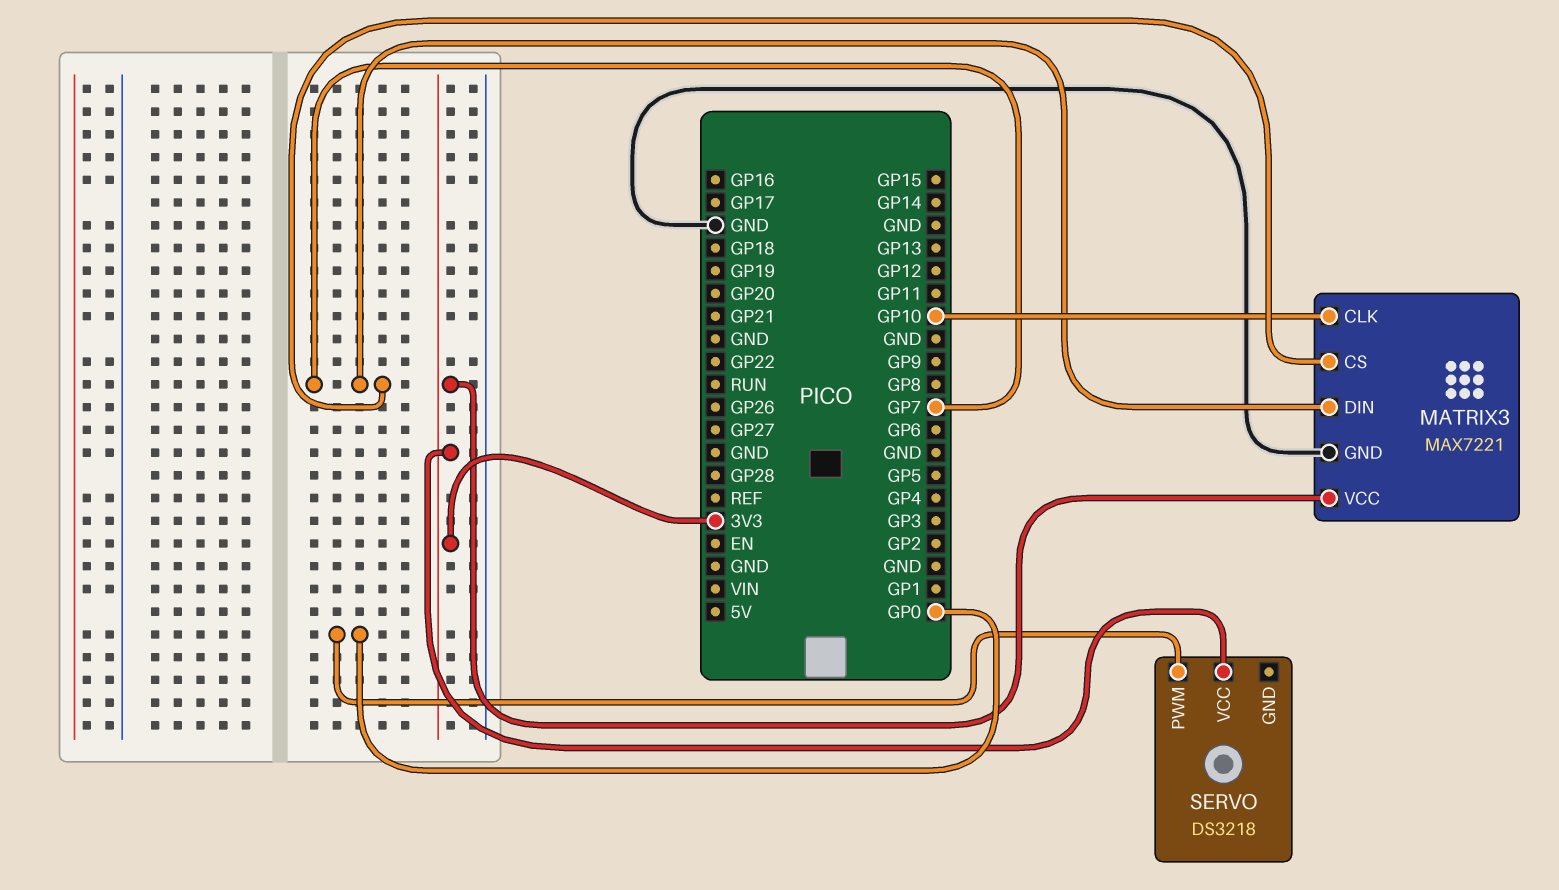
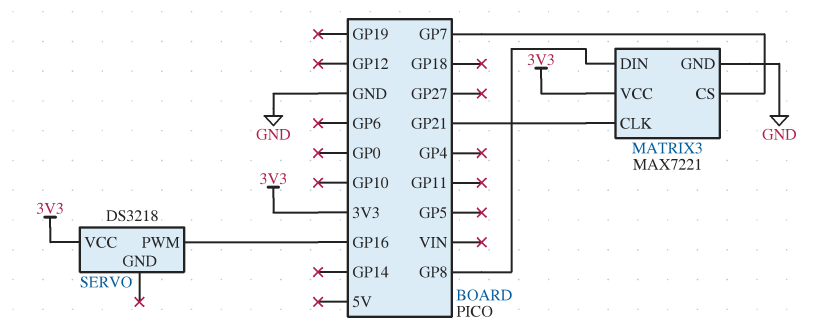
MATRIX3 pin CLK: GP10 -> GP21
MATRIX3 pin DIN: GP7 -> GP8
SERVO pin PWM: GP0 -> GP16

